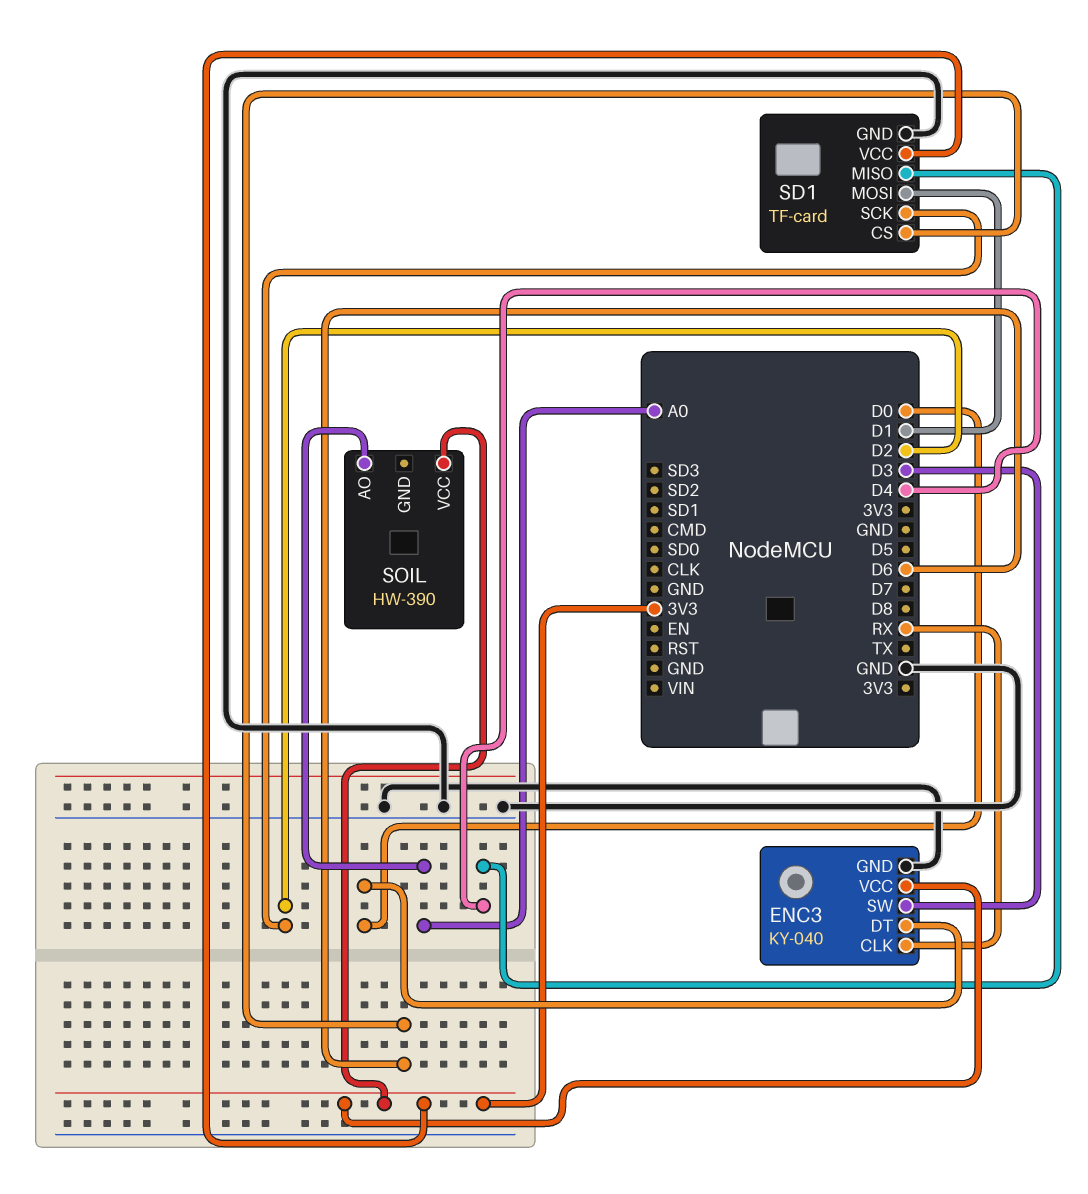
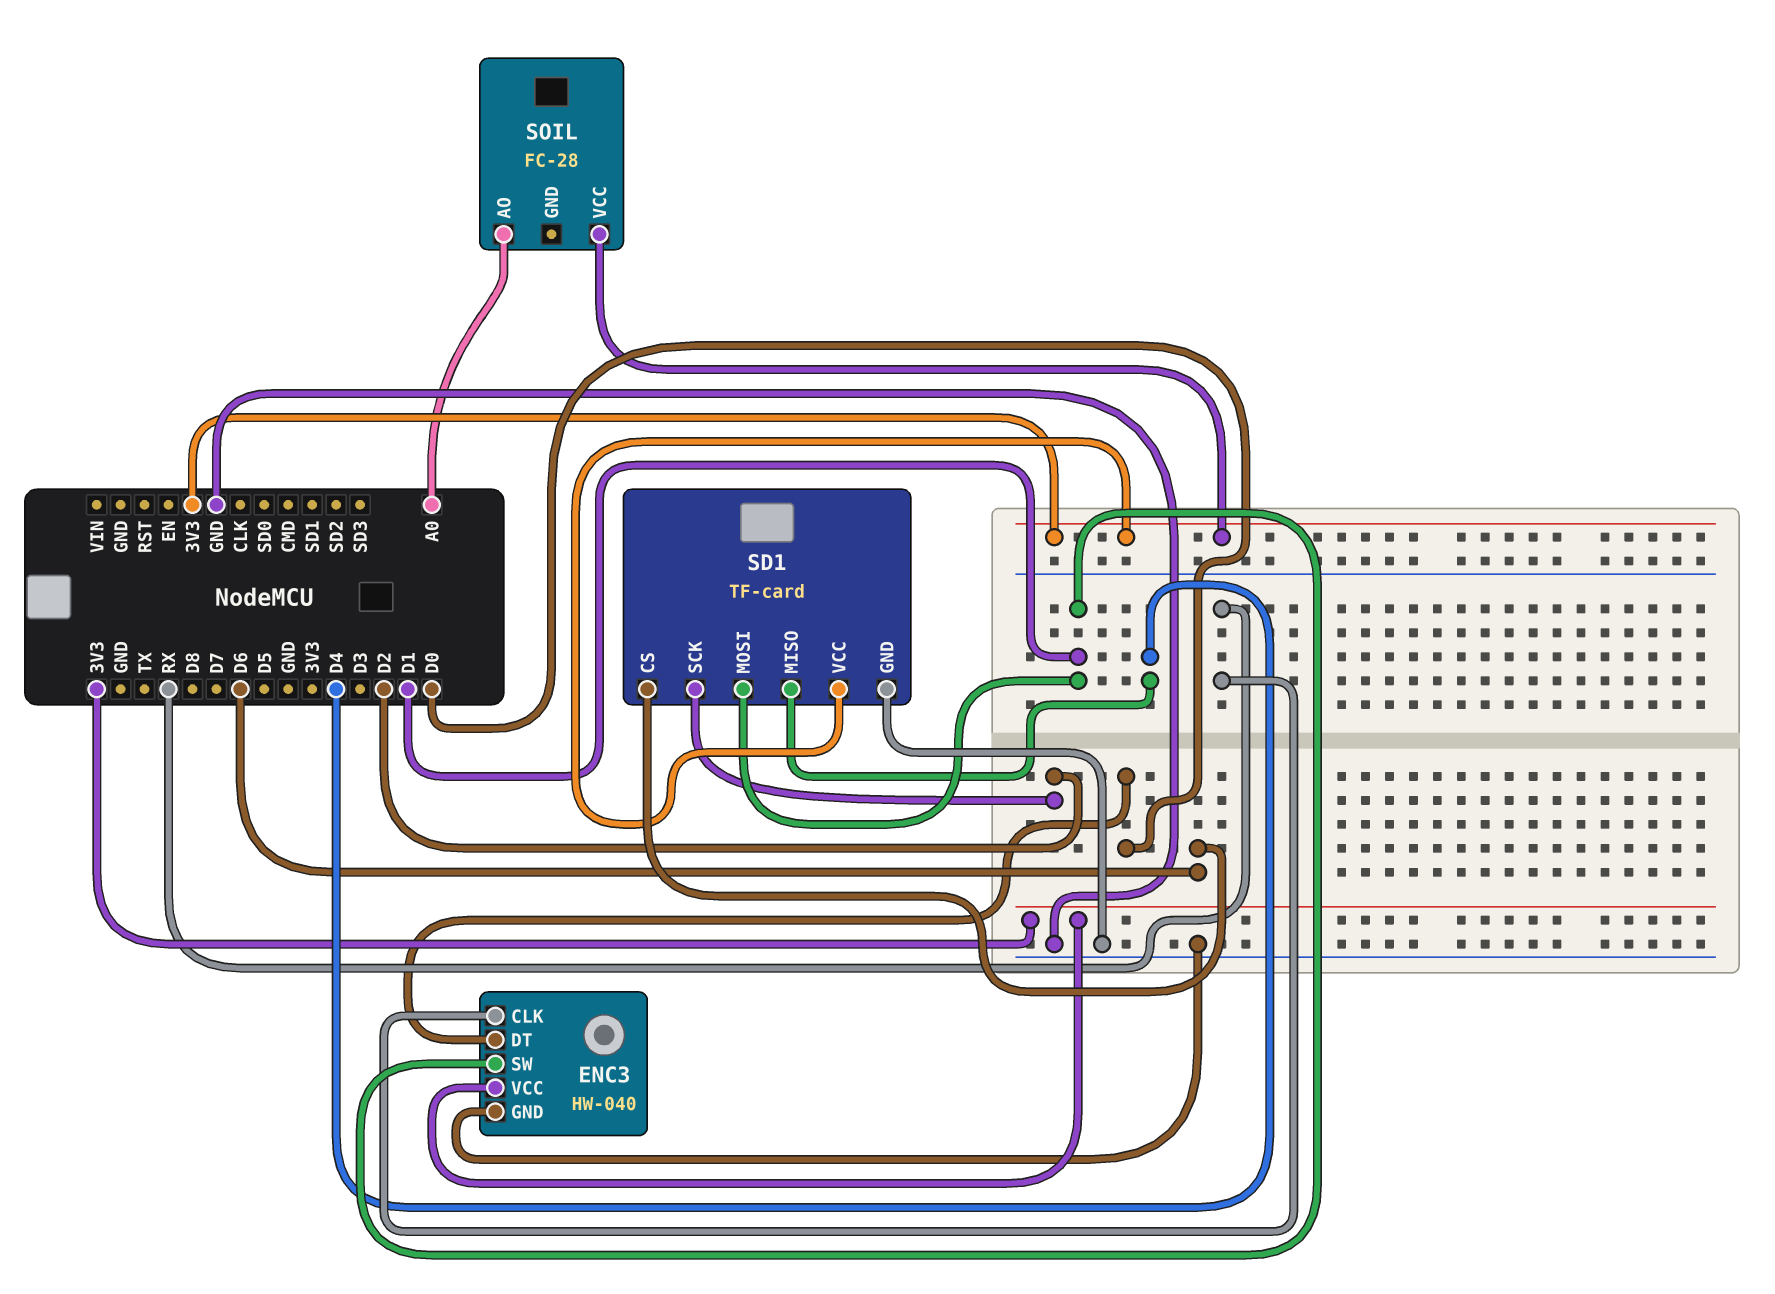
ENC3: KY-040 -> HW-040
ENC3 pin SW: D3 -> D1
SOIL: HW-390 -> FC-28

